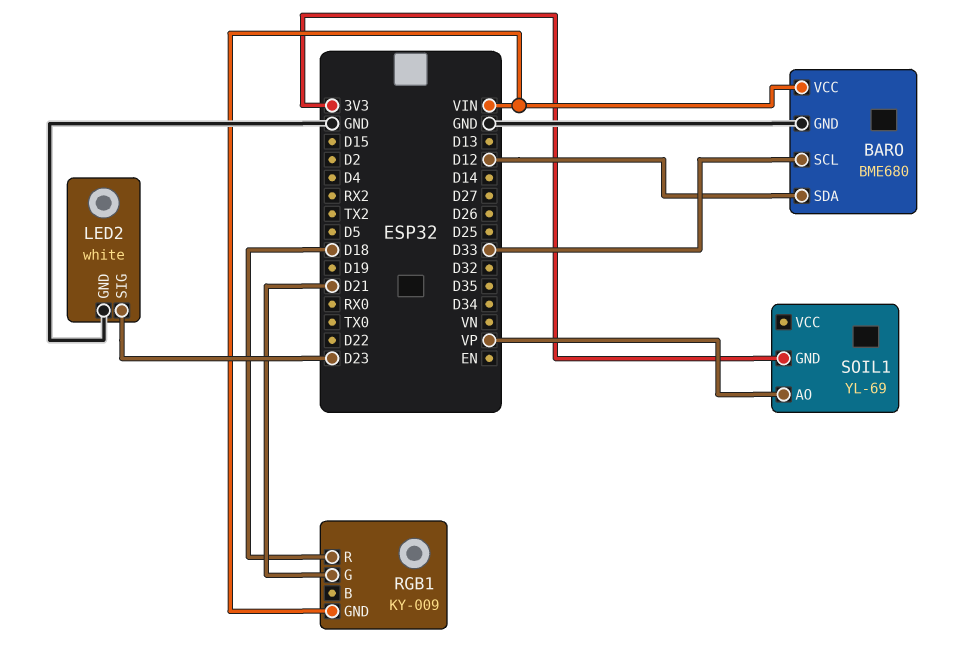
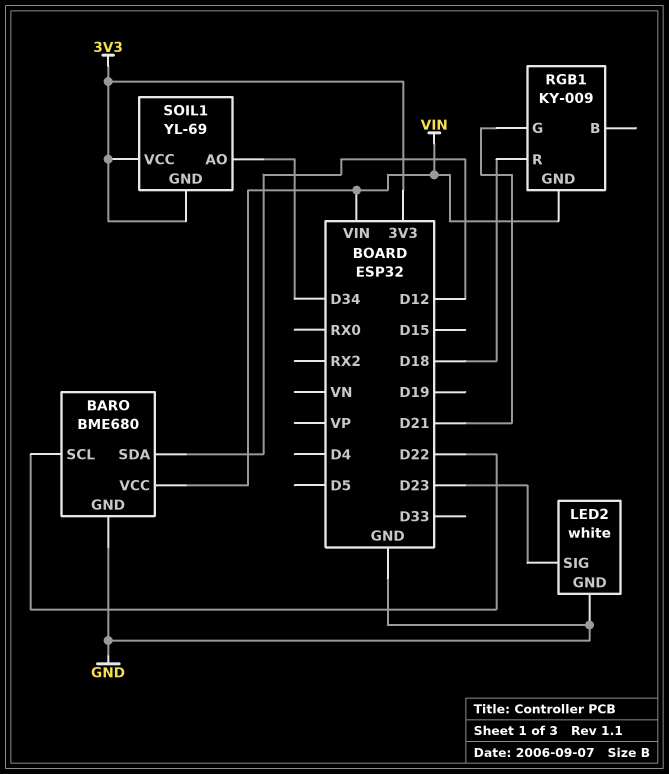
BARO pin SCL: D33 -> D22
SOIL1 pin AO: VP -> D34
SOIL1 pin VCC: none -> 3V3

